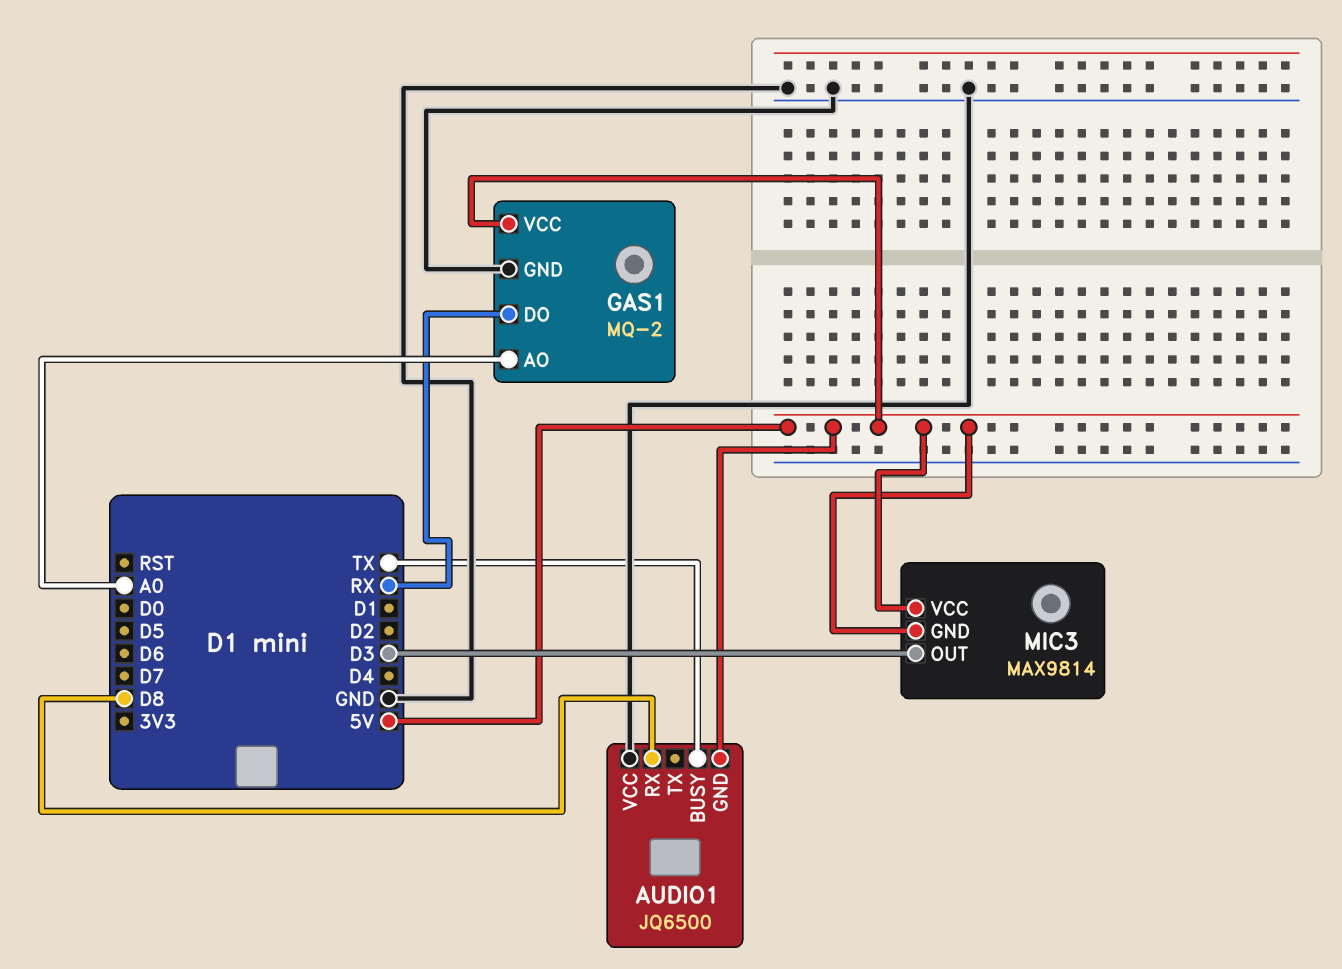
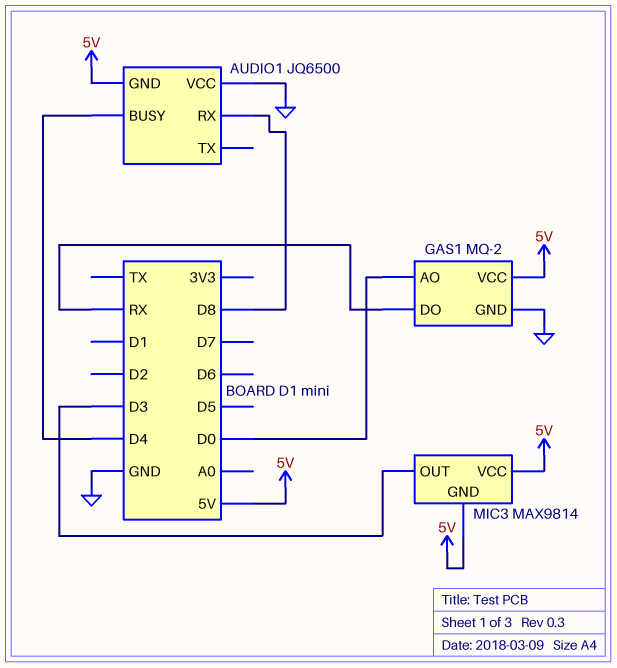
AUDIO1 pin BUSY: TX -> D4
GAS1 pin AO: A0 -> D0

